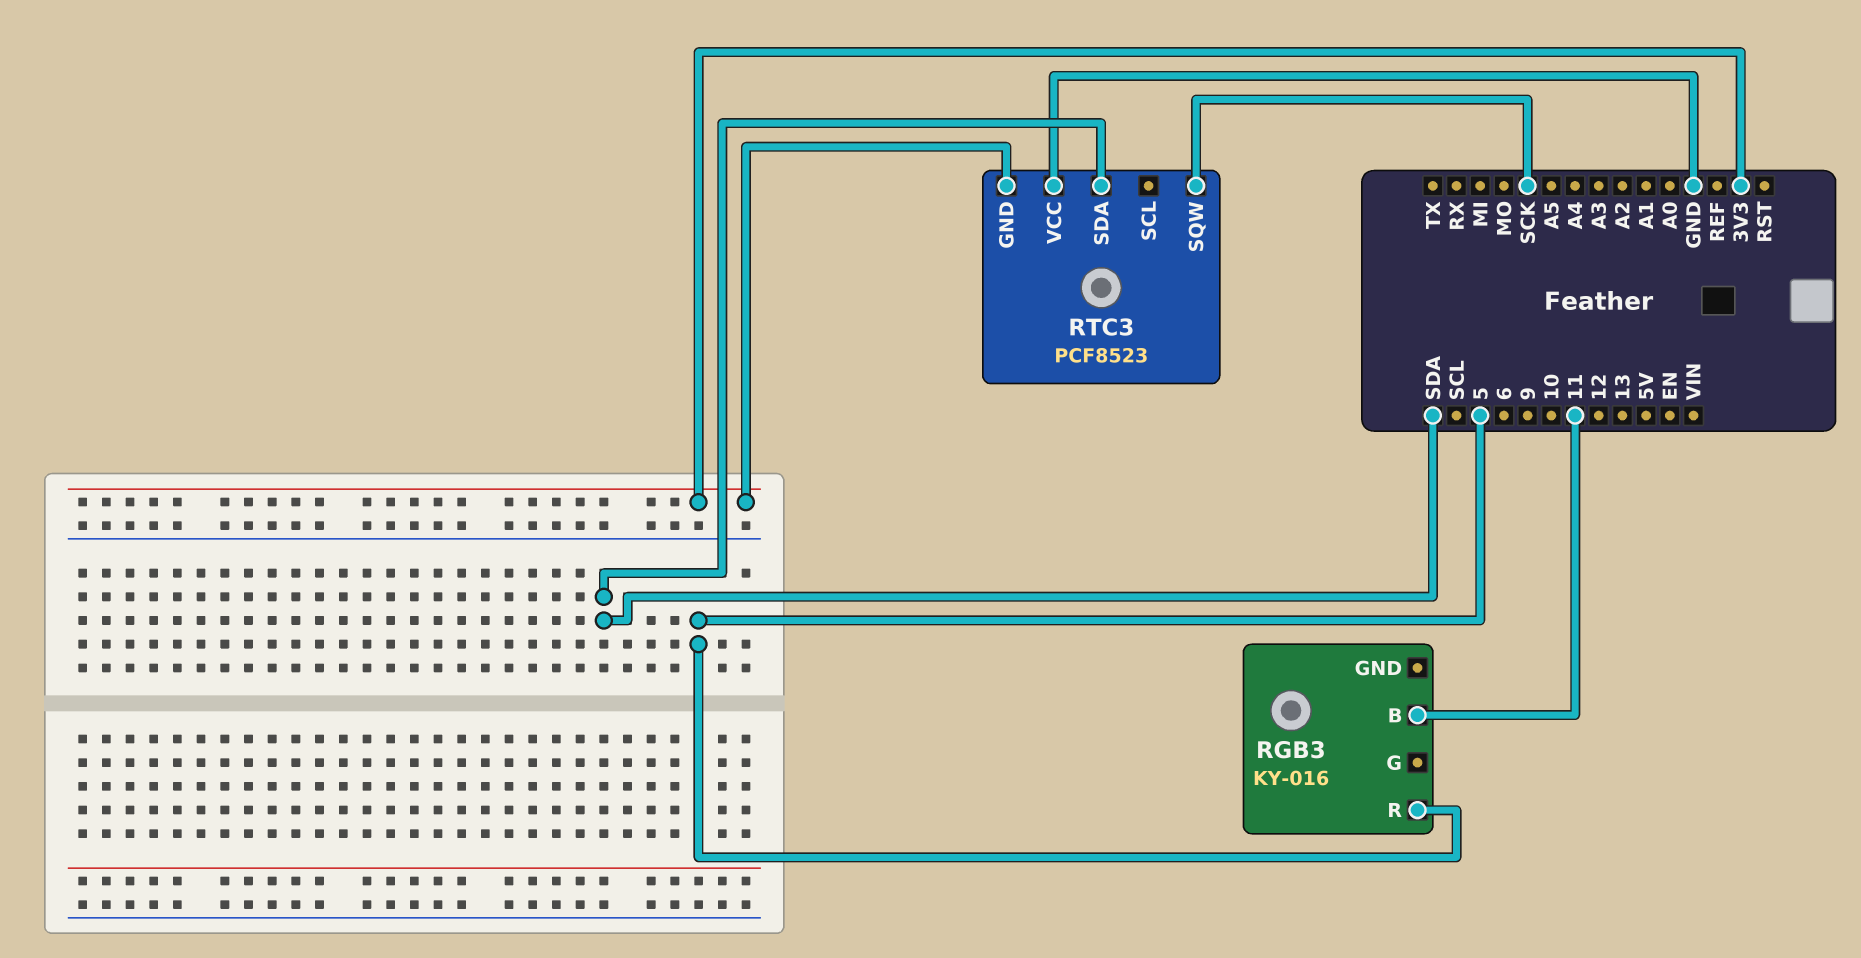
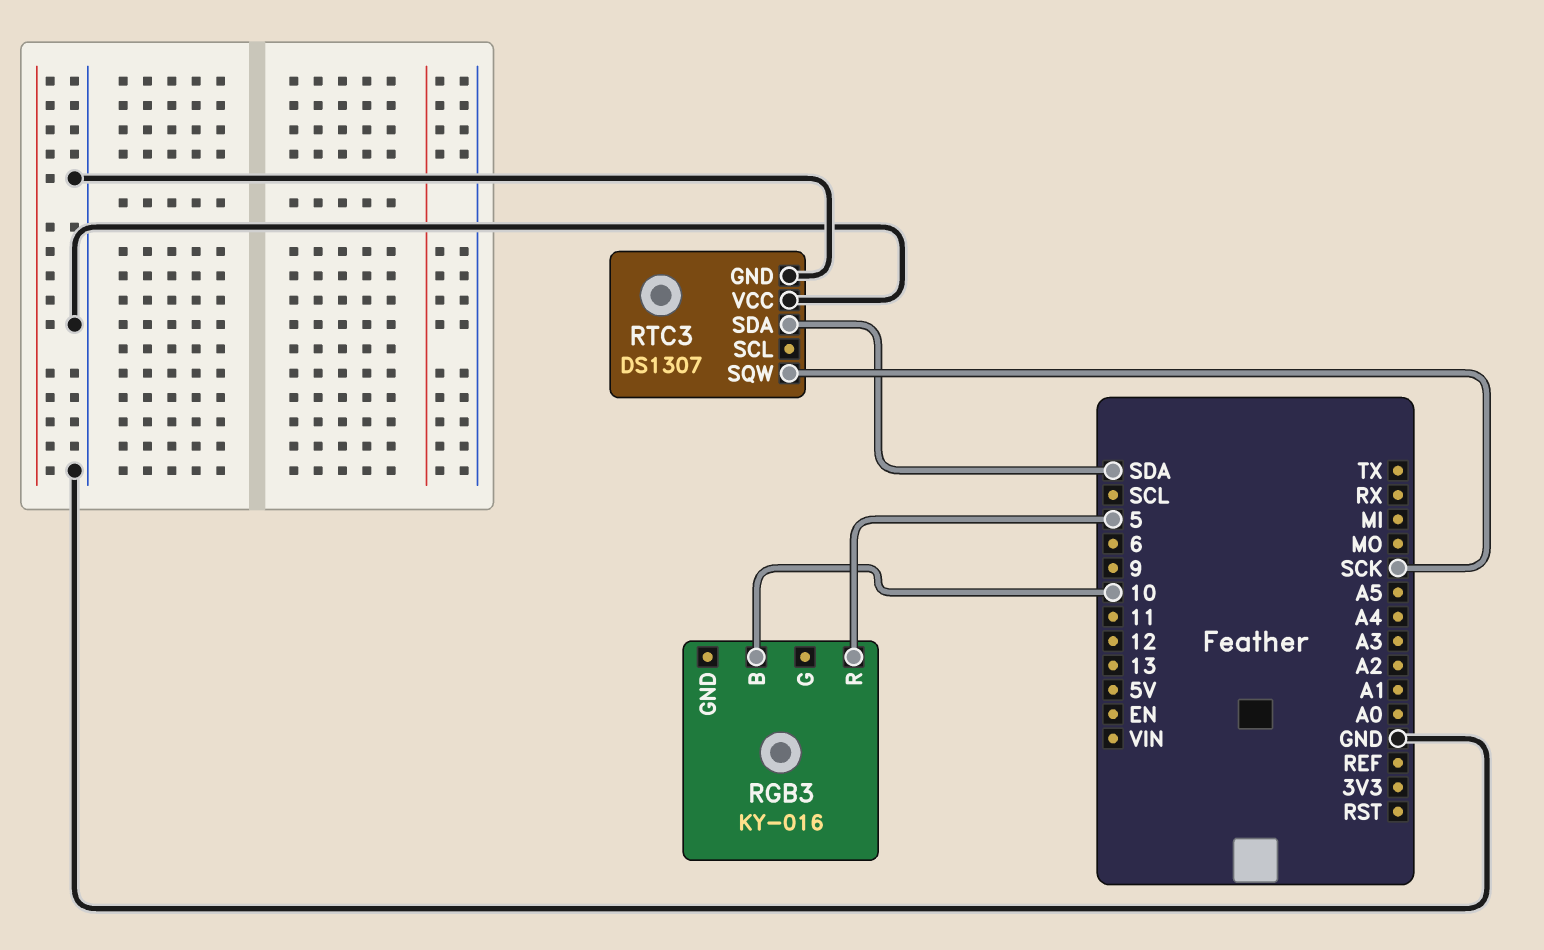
RGB3 pin B: 11 -> 10
RTC3: PCF8523 -> DS1307
RTC3 pin GND: 3V3 -> GND

